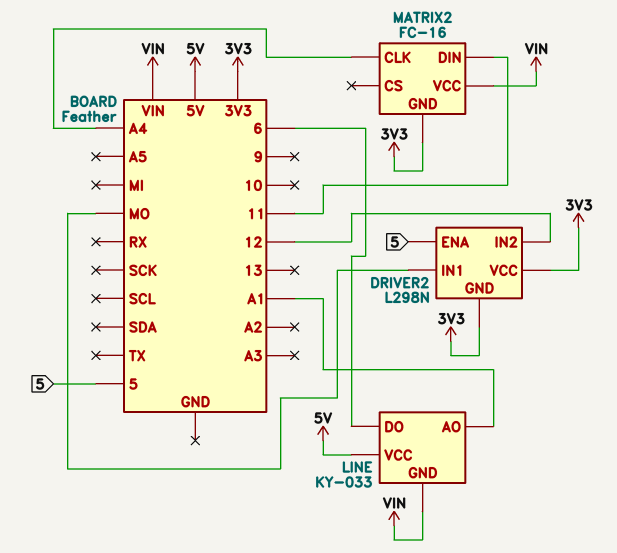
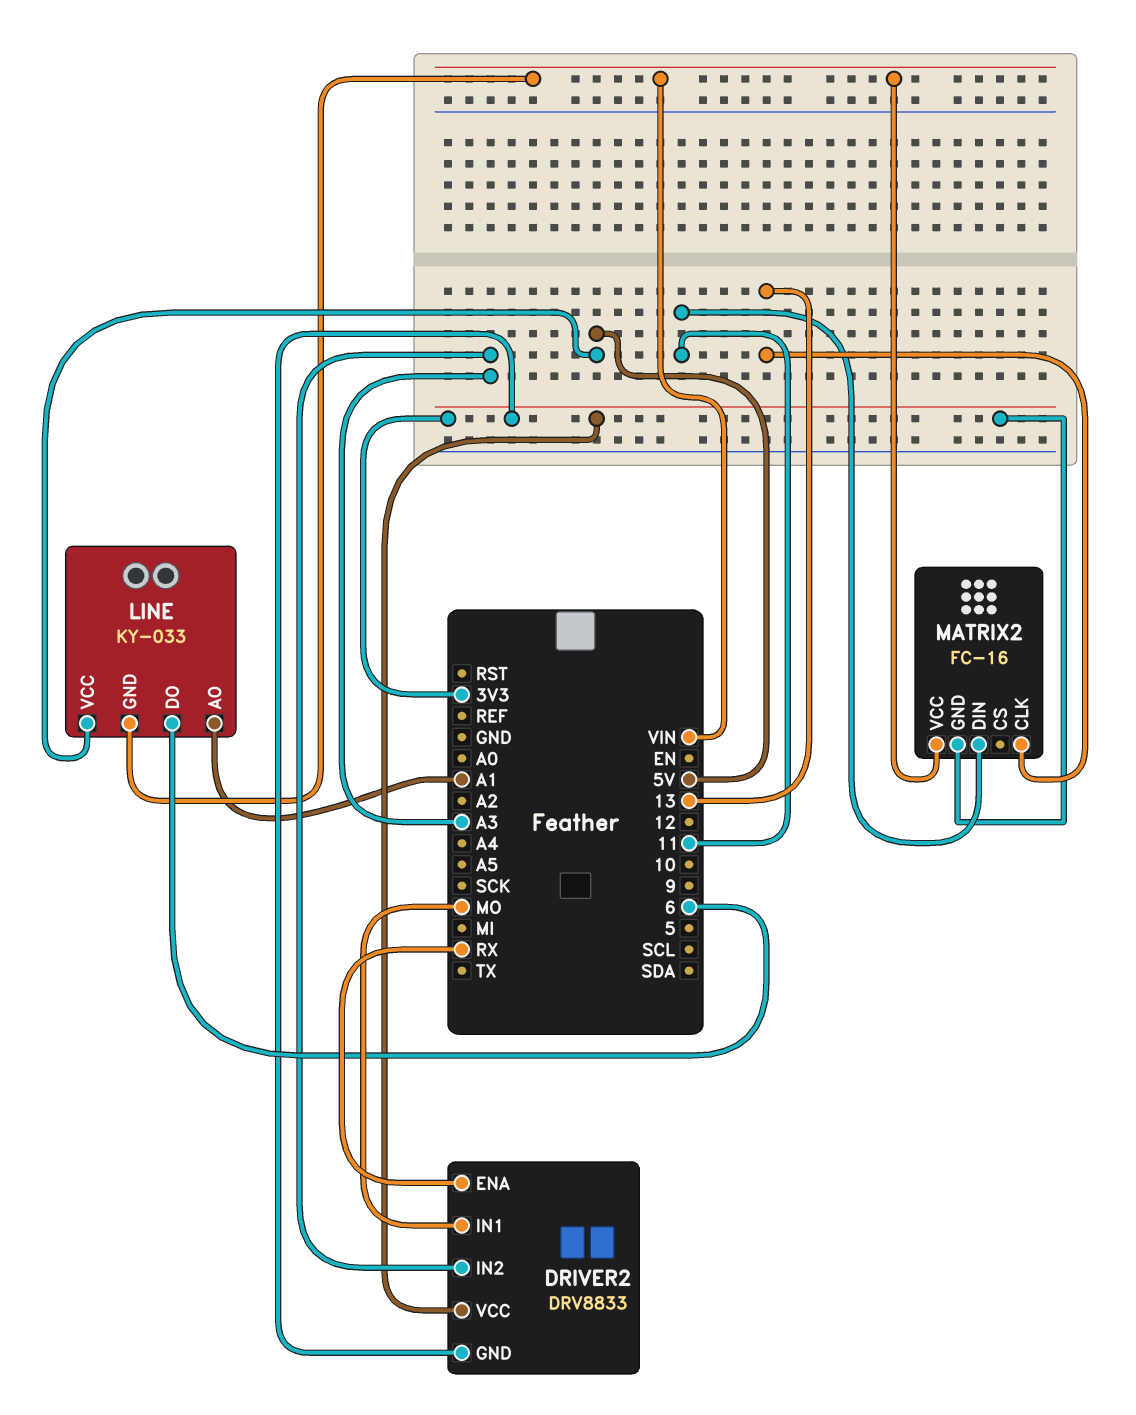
DRIVER2: L298N -> DRV8833
DRIVER2 pin ENA: 5 -> RX
DRIVER2 pin IN2: 12 -> A3
MATRIX2 pin CLK: A4 -> 13

